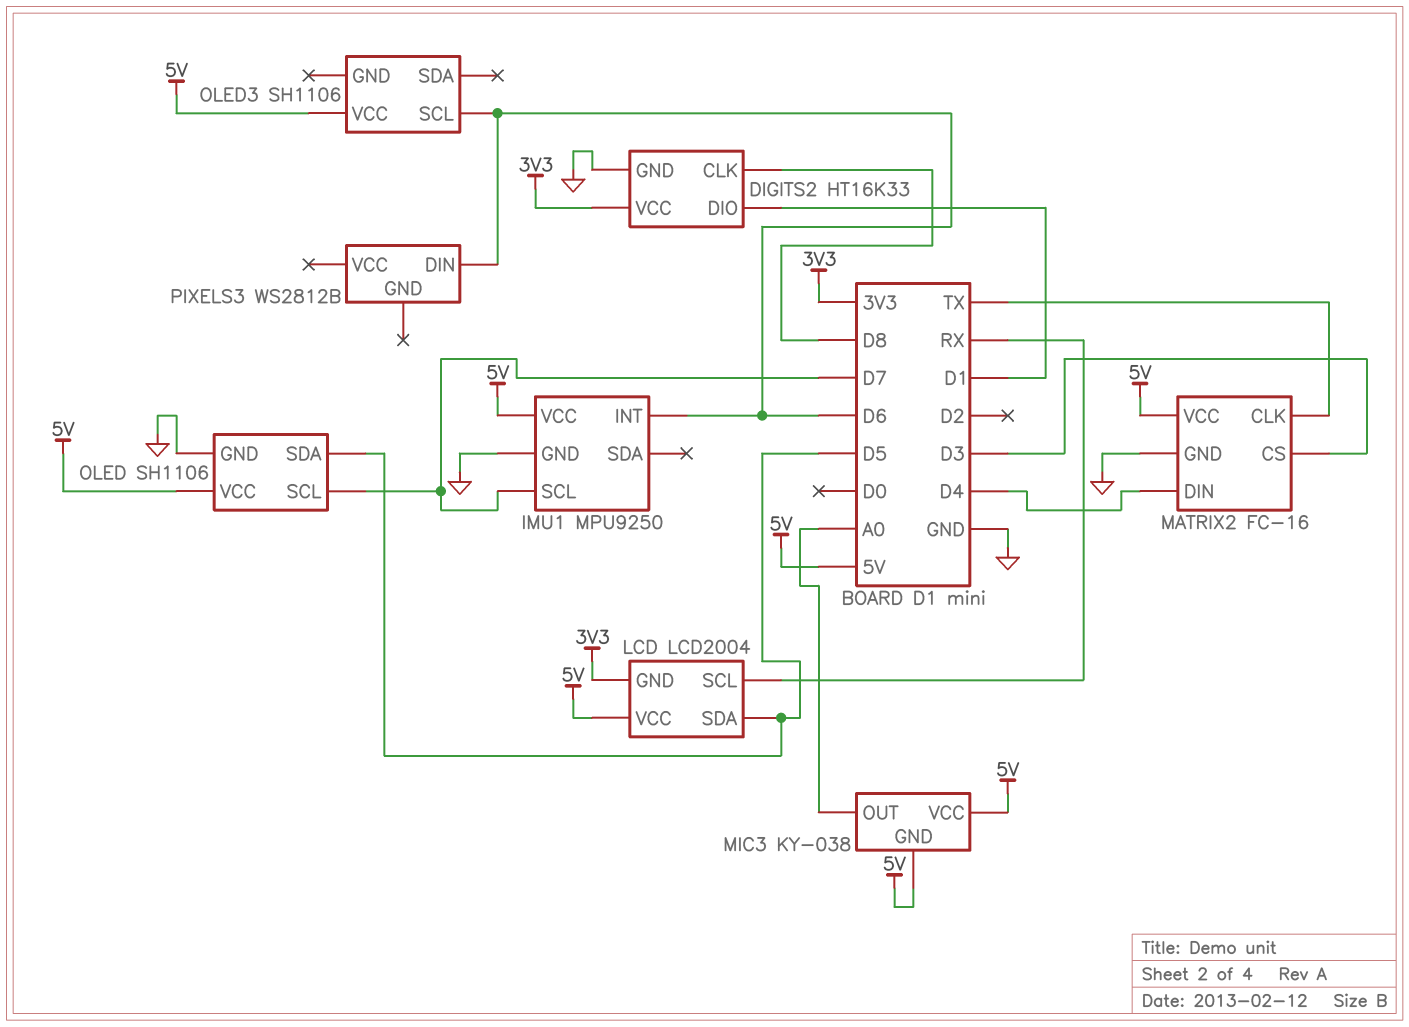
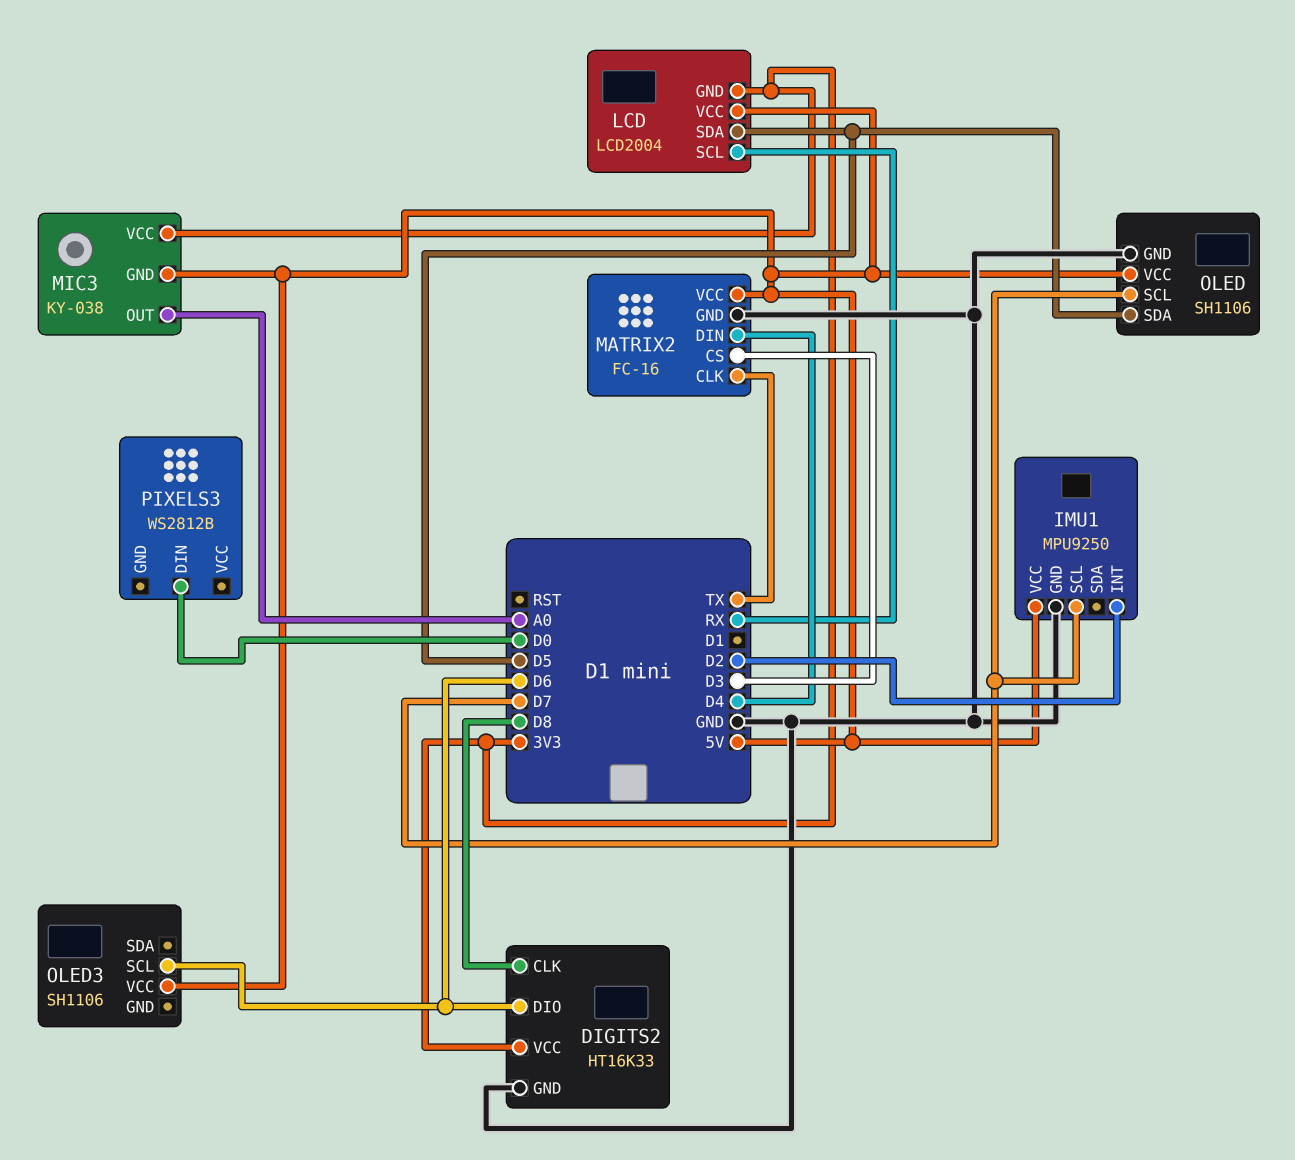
DIGITS2 pin DIO: D1 -> D6
IMU1 pin INT: D6 -> D2
MIC3 pin VCC: 5V -> 3V3
PIXELS3 pin DIN: D6 -> D0

